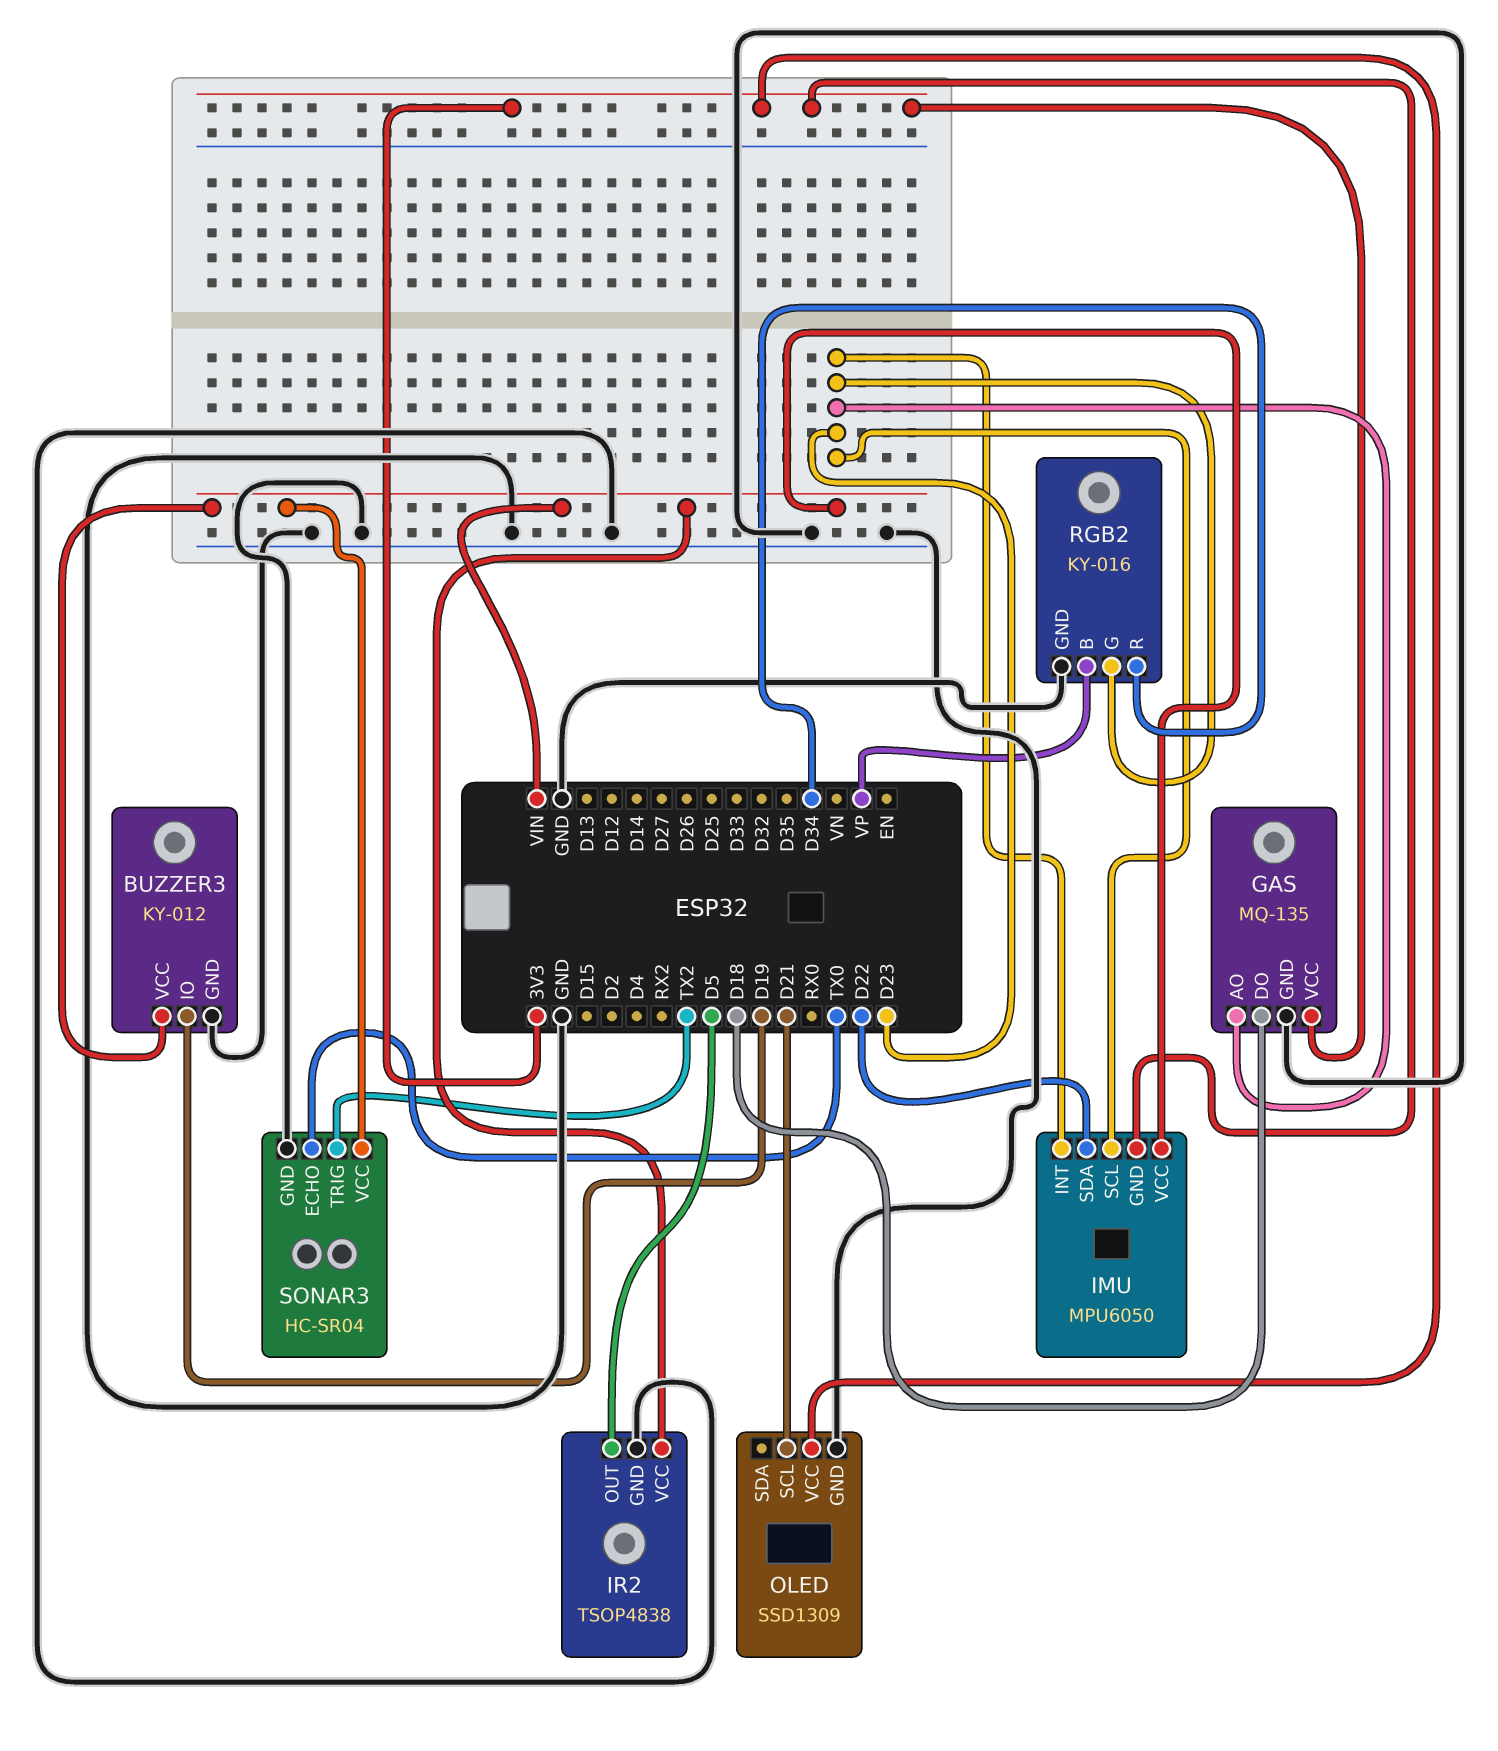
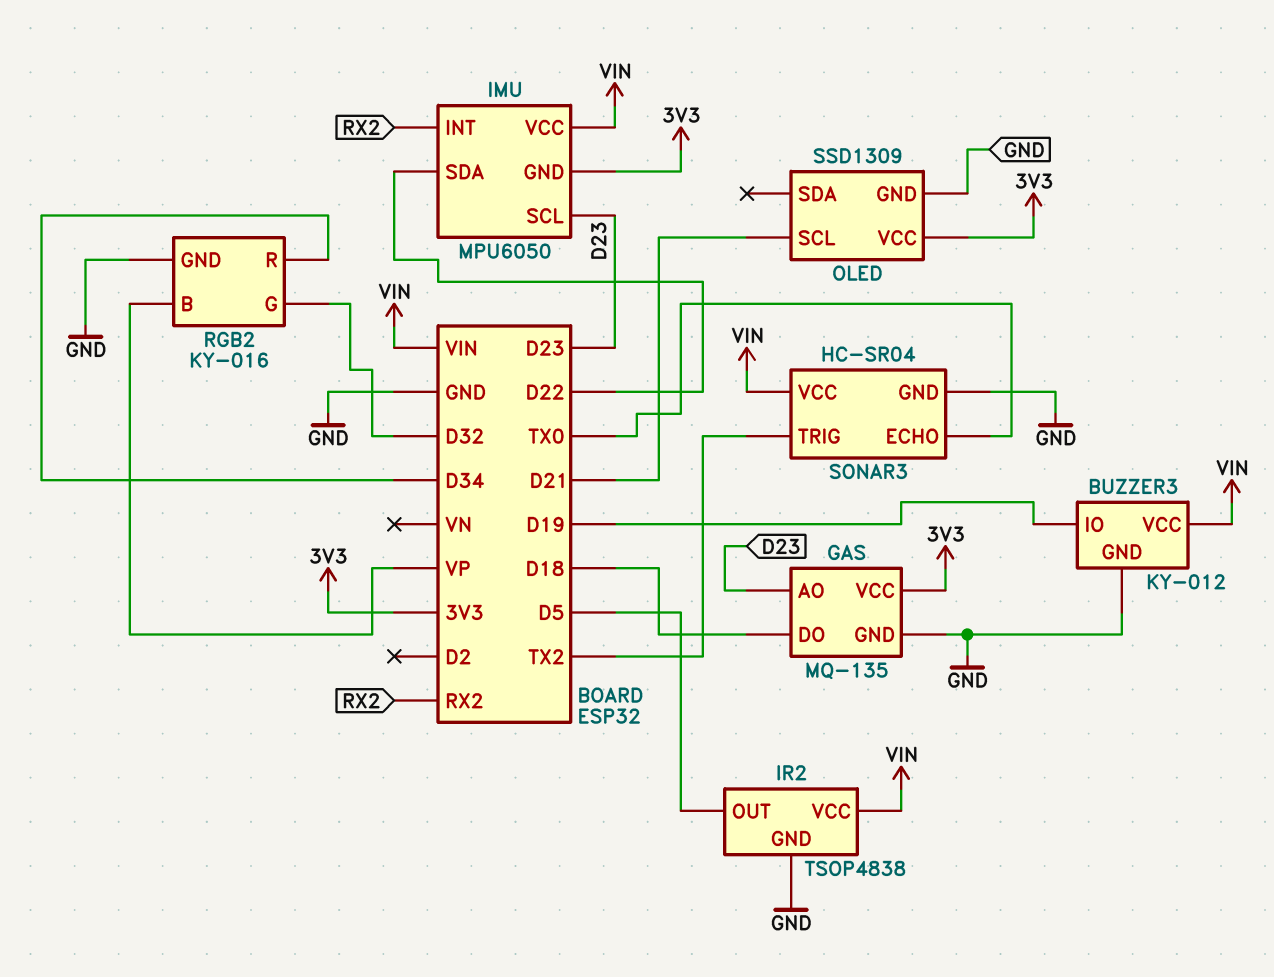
IMU pin INT: D23 -> RX2
RGB2 pin G: D23 -> D32

